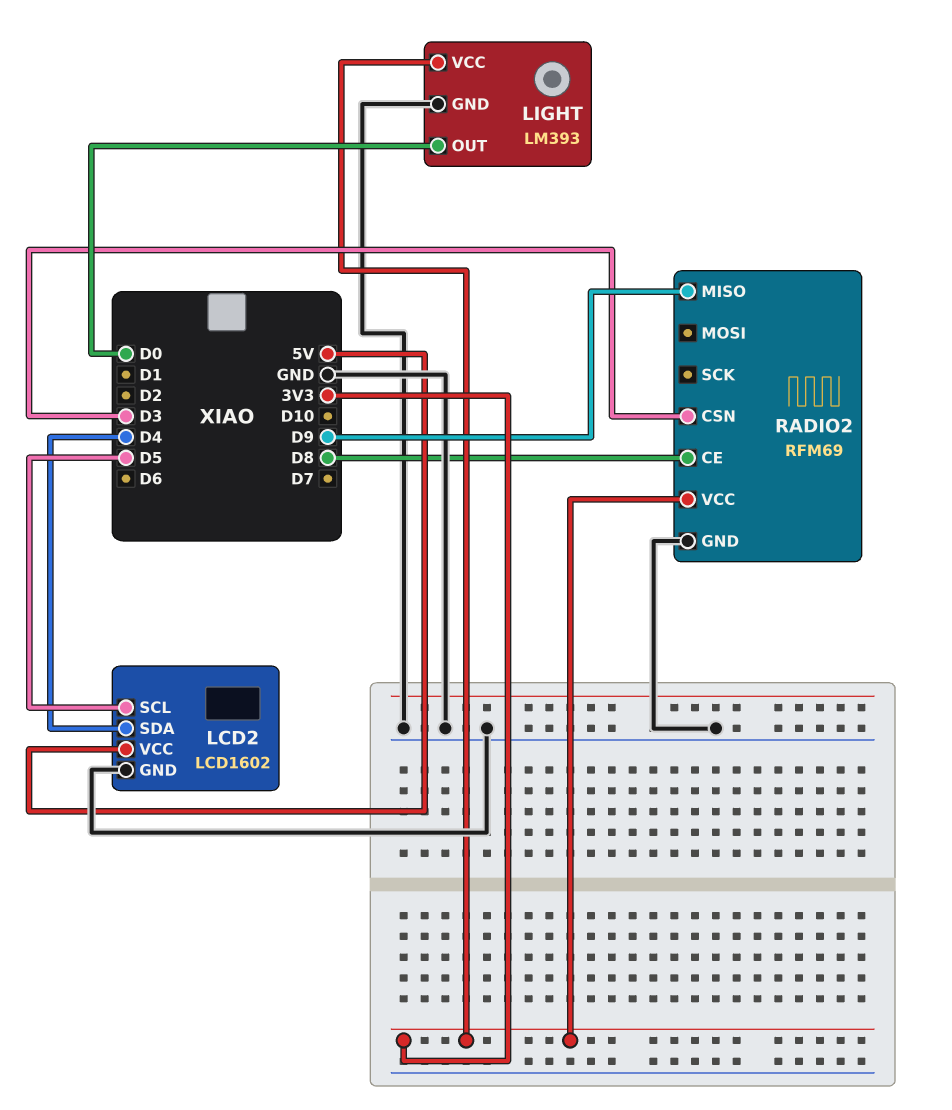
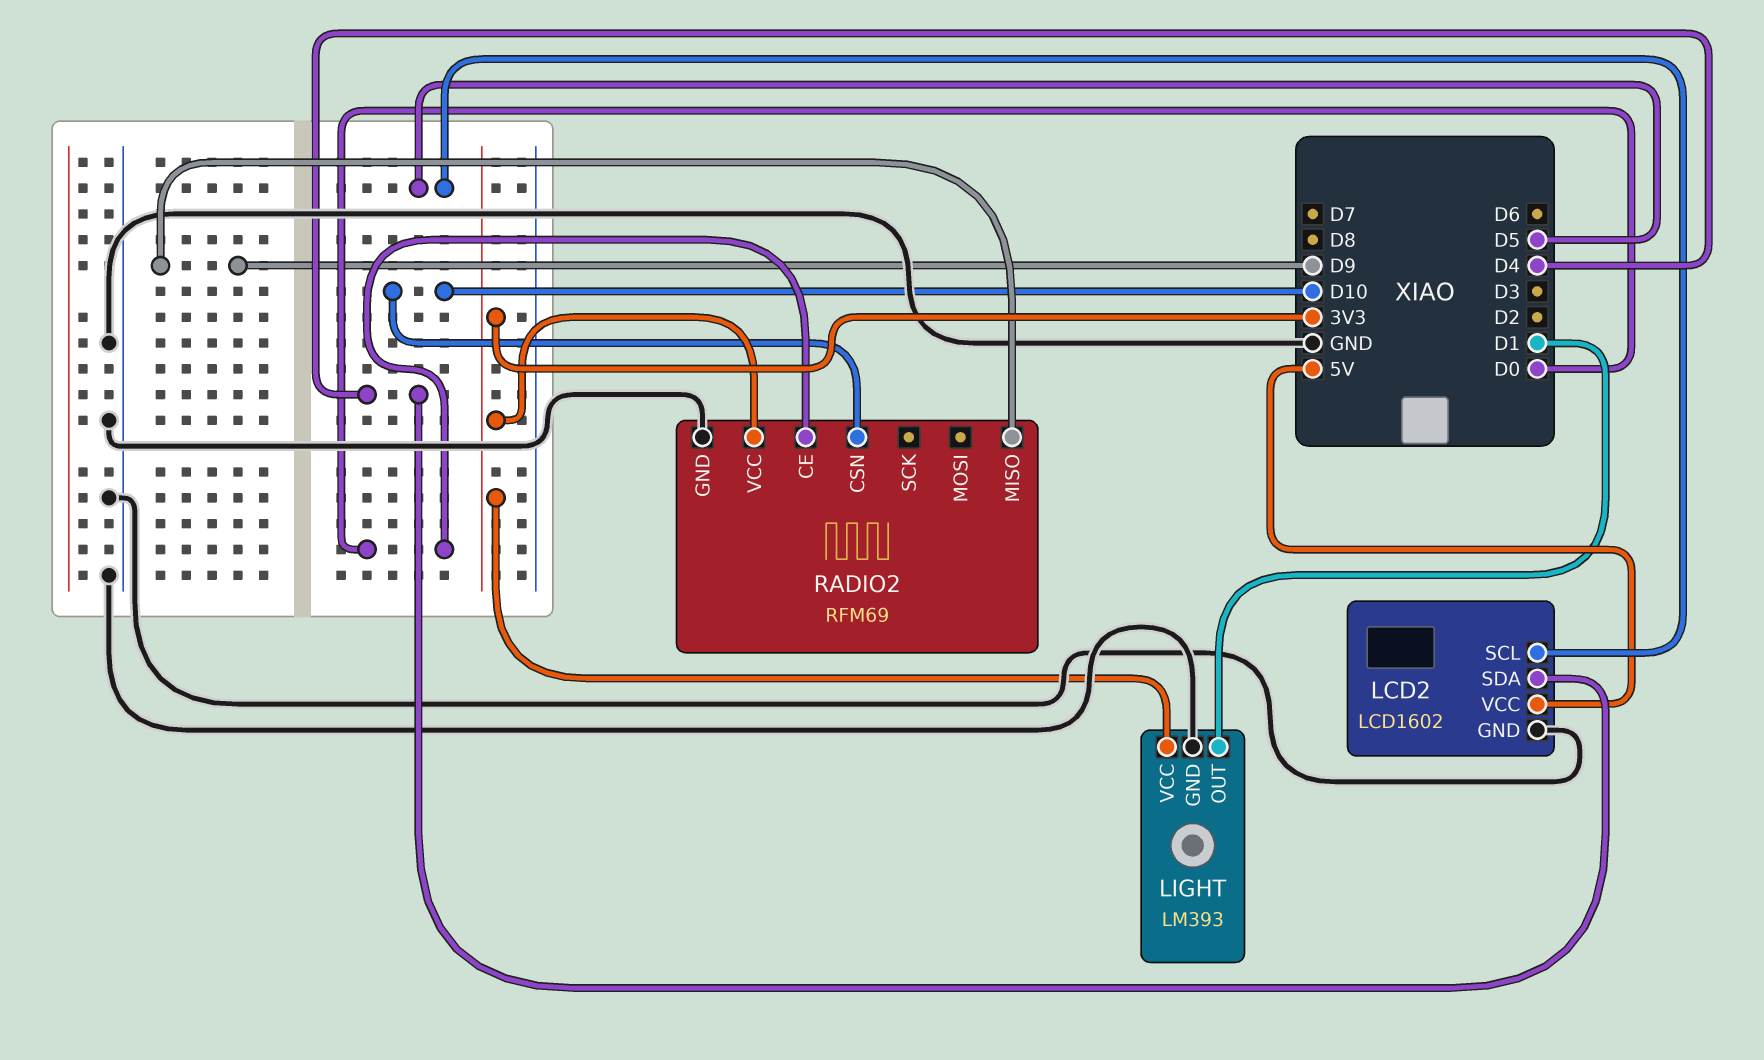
LIGHT pin OUT: D0 -> D1
RADIO2 pin CE: D8 -> D0
RADIO2 pin CSN: D3 -> D10

